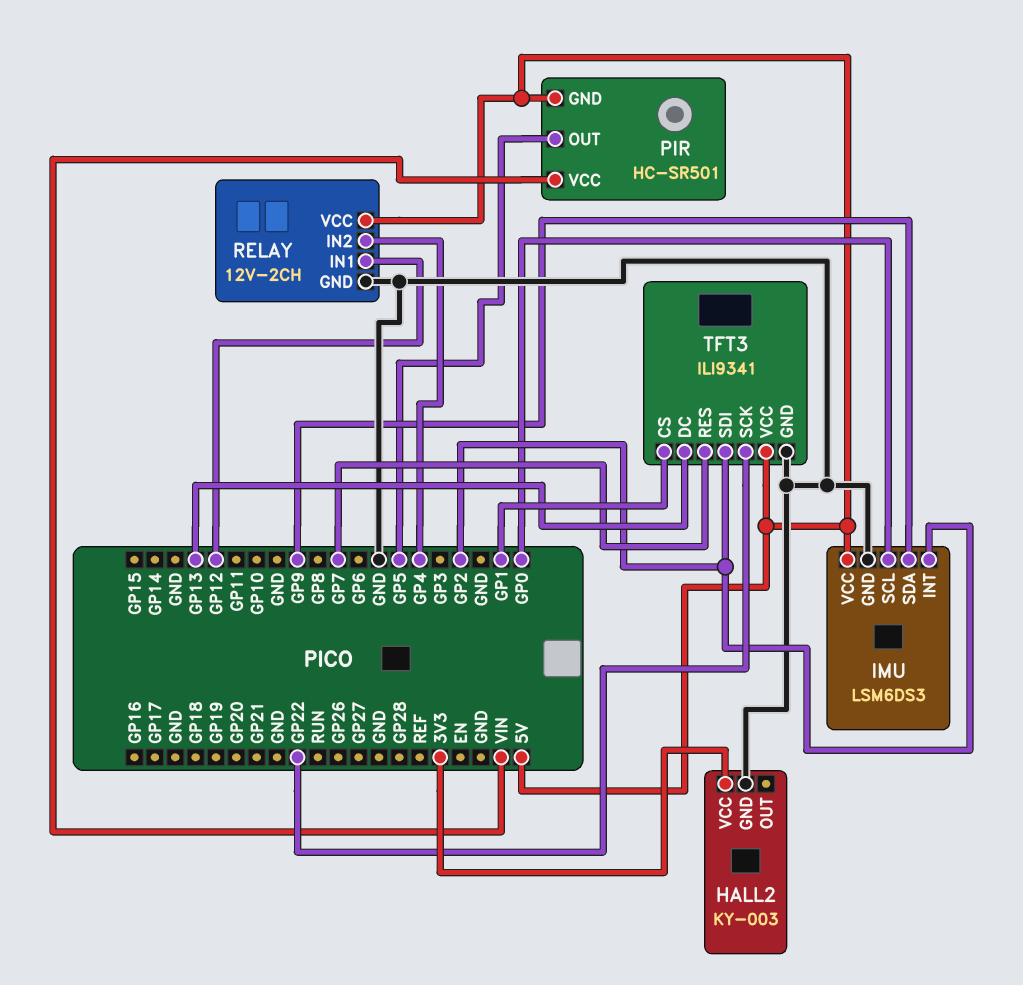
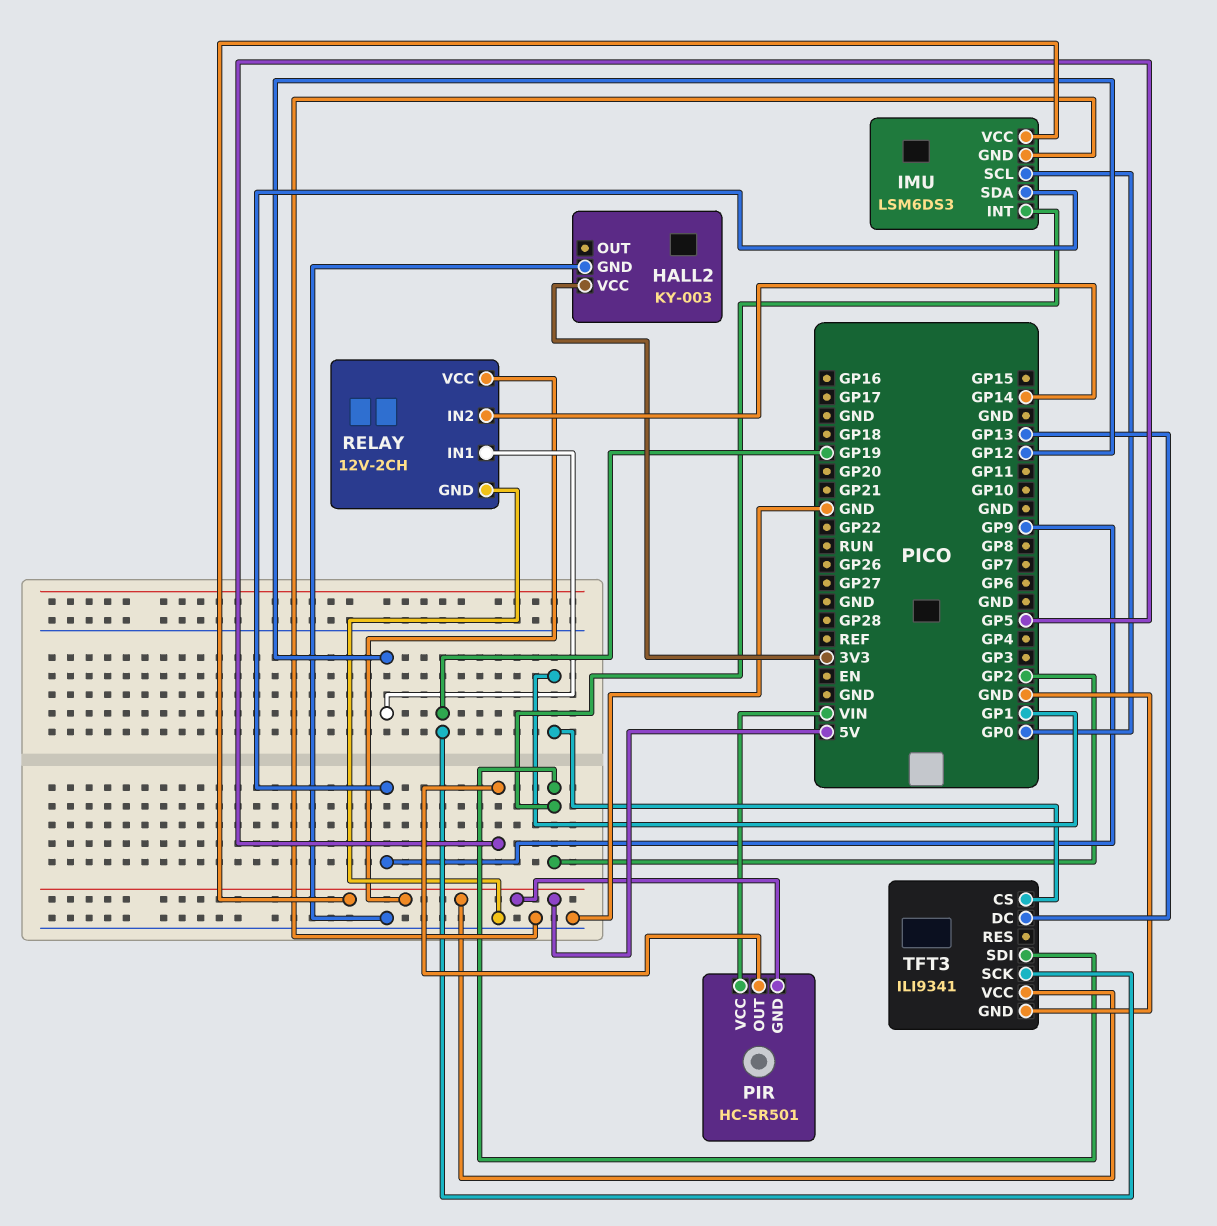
RELAY pin IN2: GP4 -> GP14
TFT3 pin RES: GP7 -> none
TFT3 pin SCK: GP22 -> GP19

